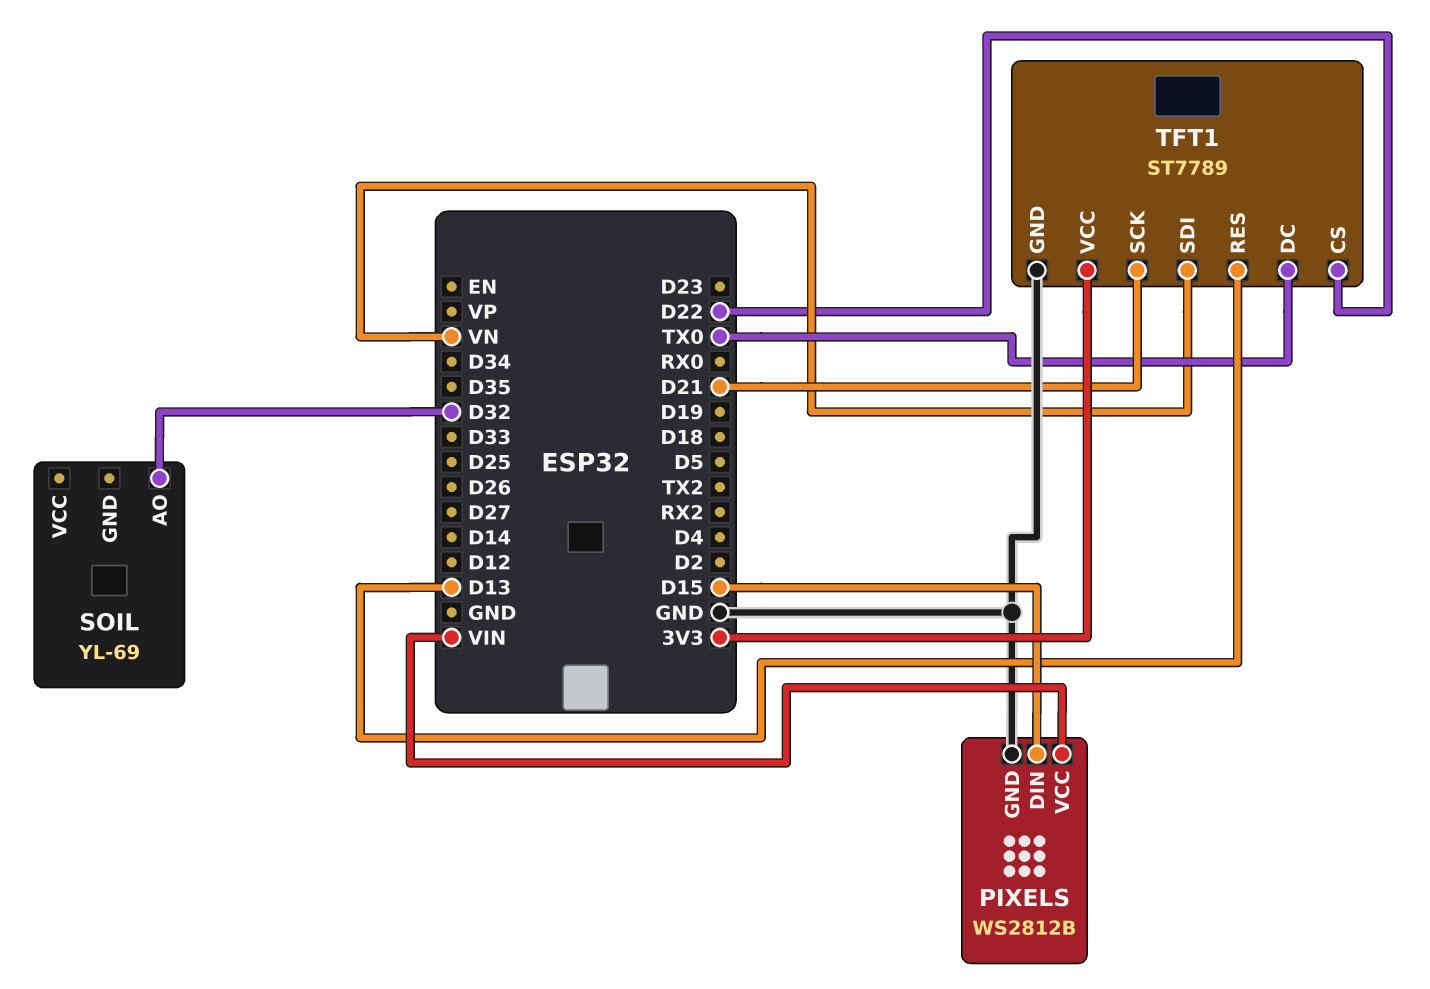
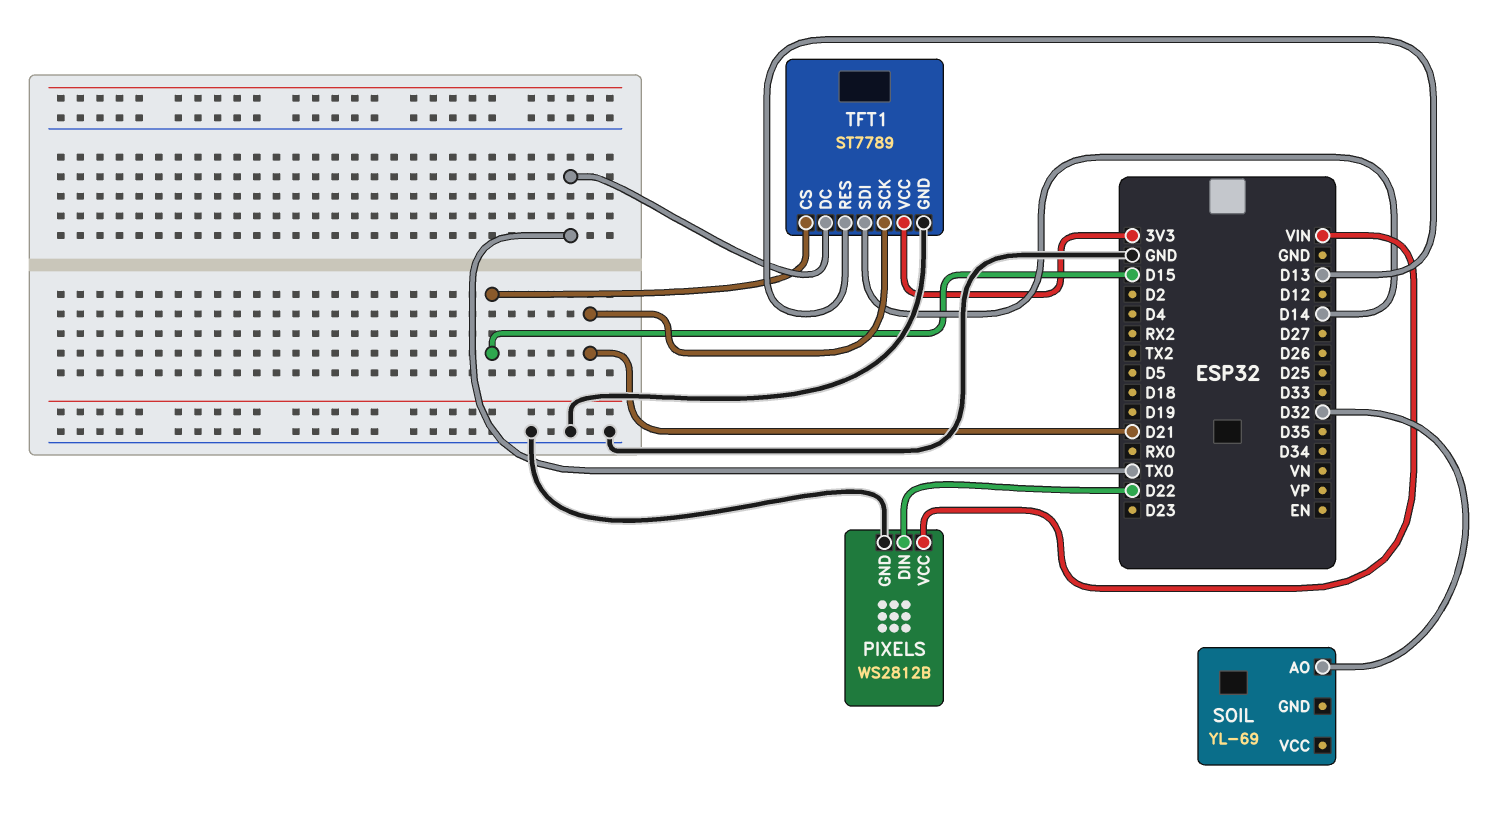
PIXELS pin DIN: D15 -> D22
TFT1 pin CS: D22 -> D15
TFT1 pin SDI: VN -> D14

